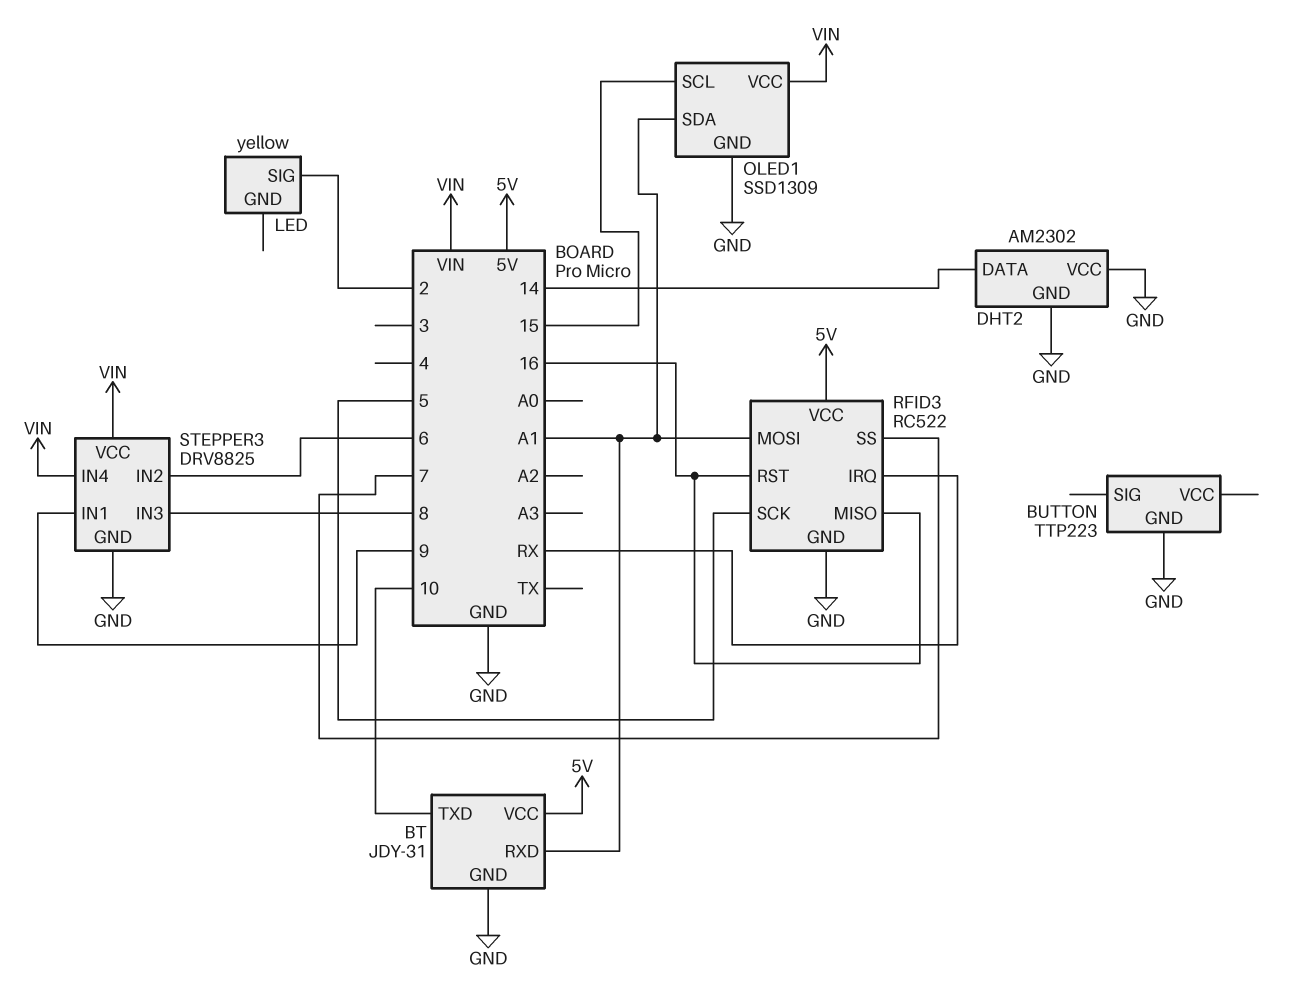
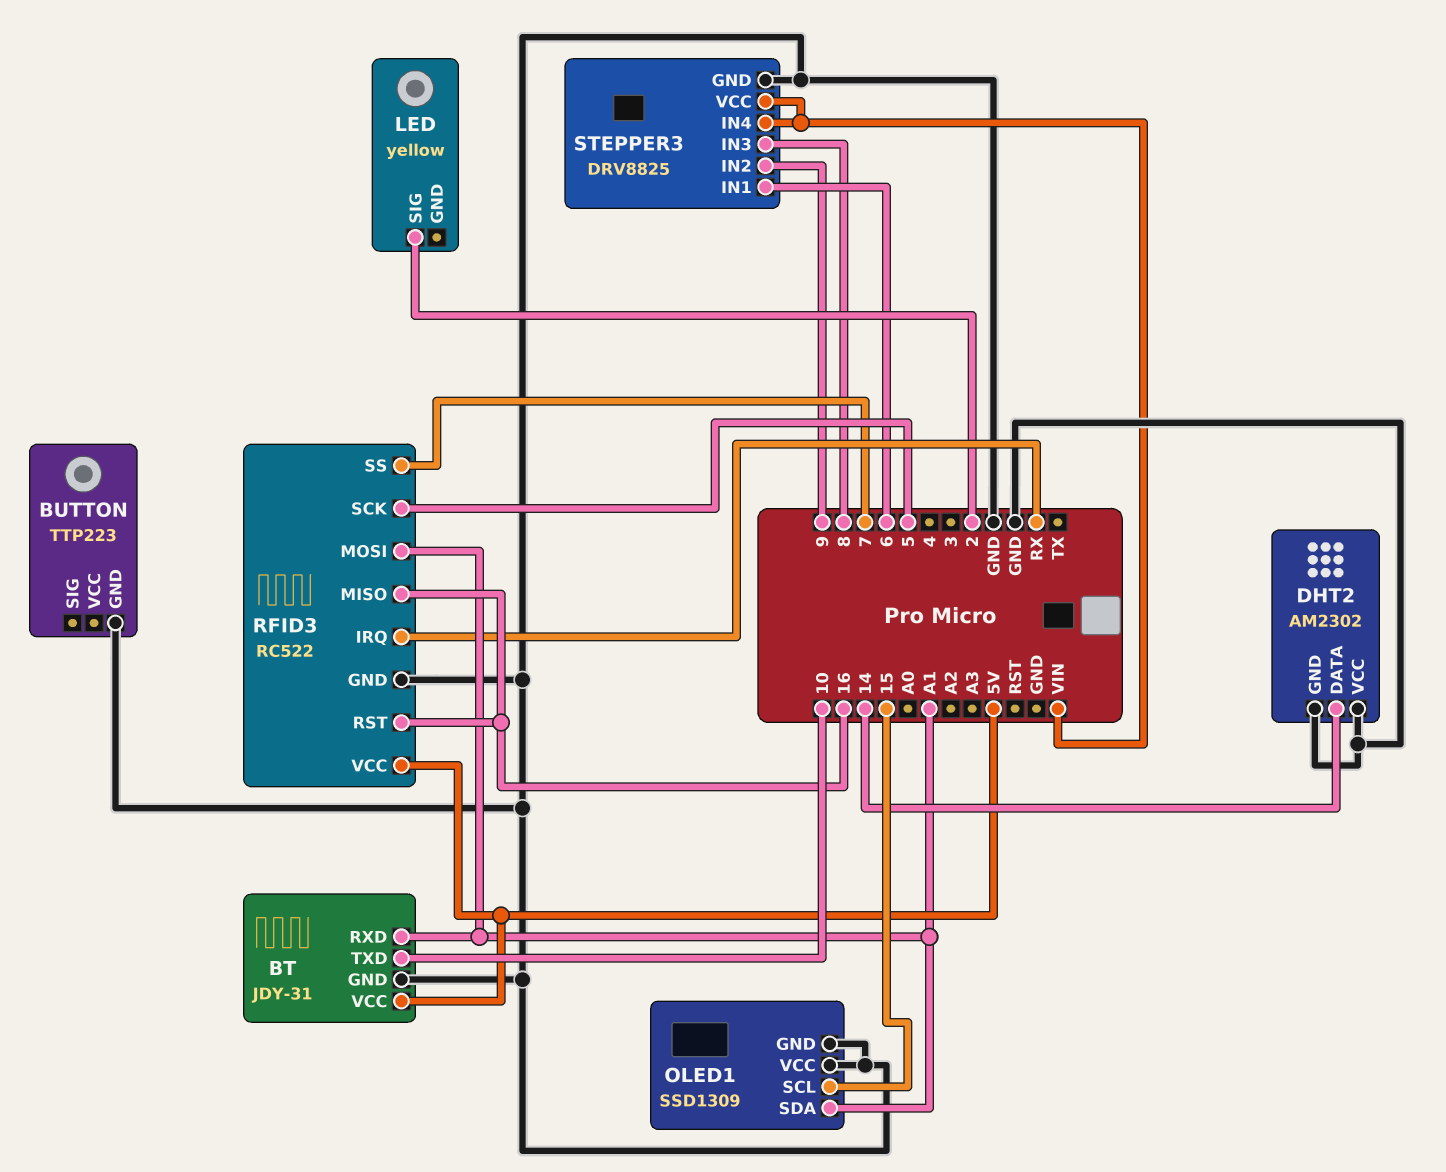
OLED1 pin VCC: VIN -> GND
STEPPER3 pin IN1: 9 -> 6
STEPPER3 pin IN2: 6 -> 9

